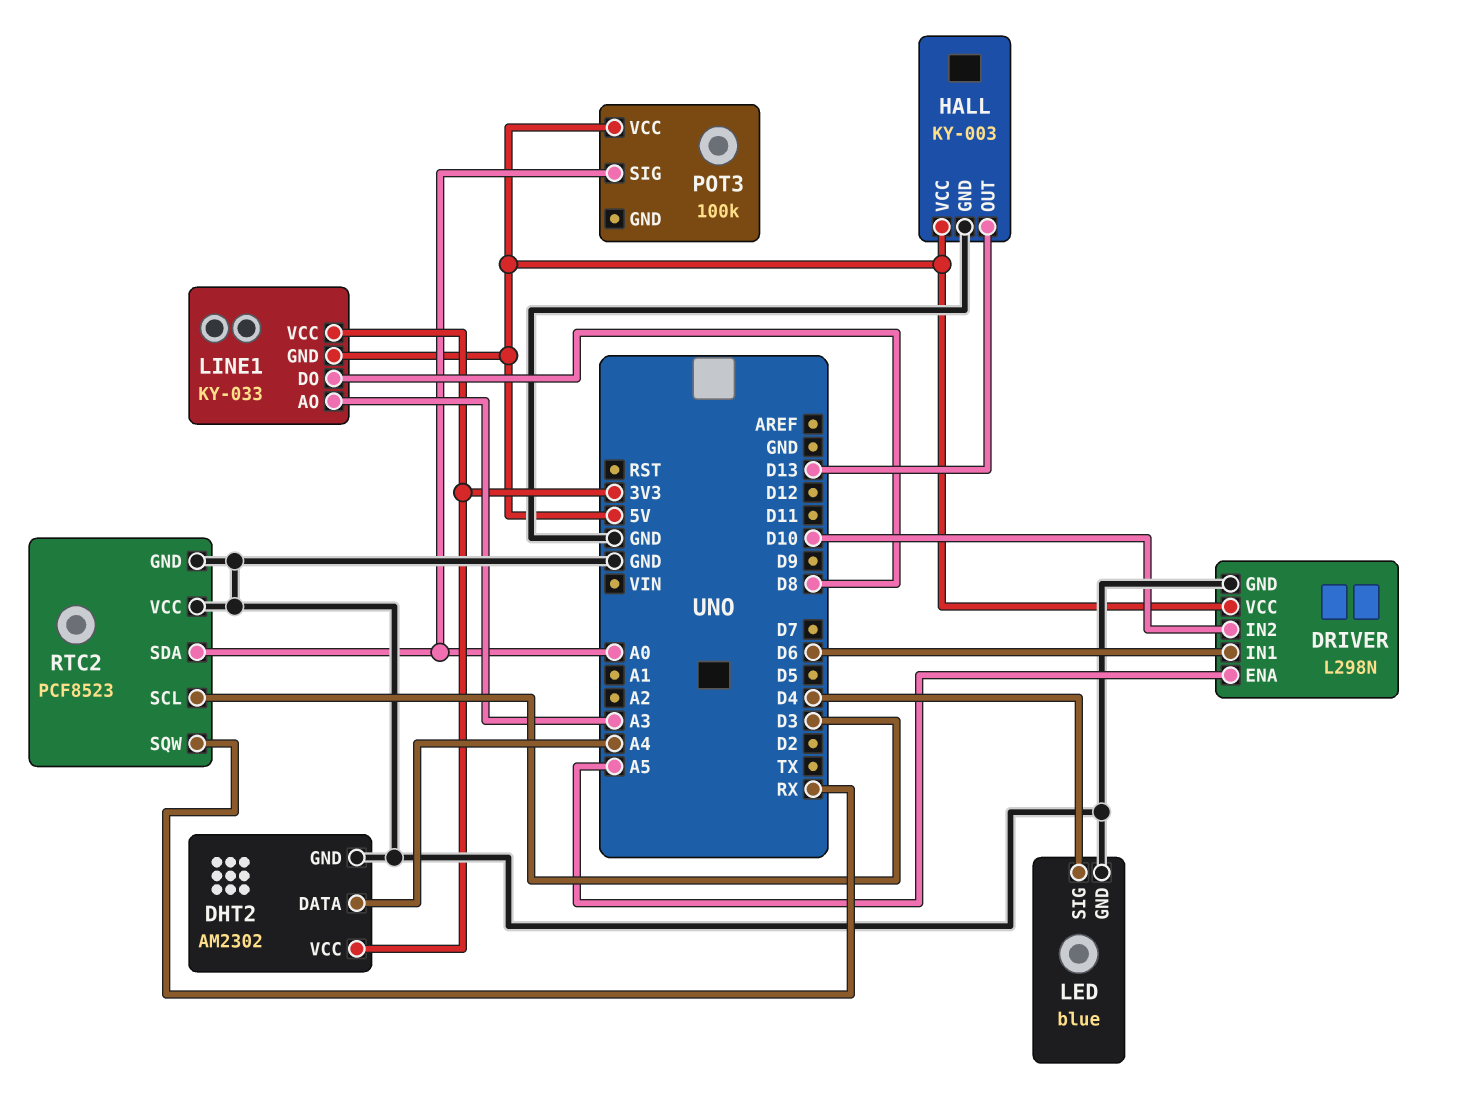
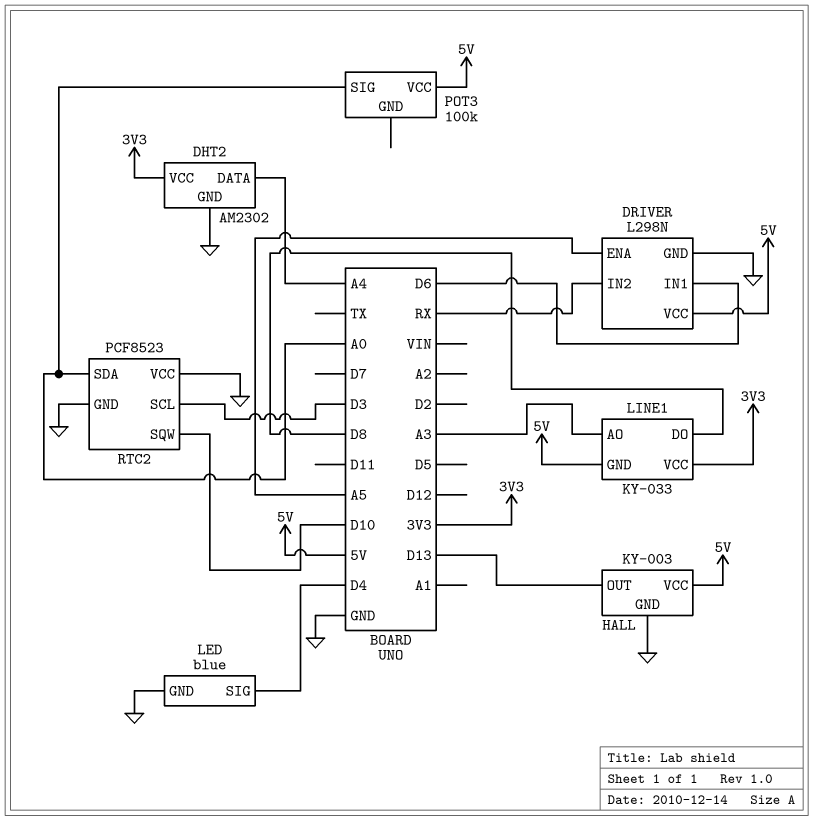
DRIVER pin IN2: D10 -> RX
RTC2 pin SQW: RX -> D10

